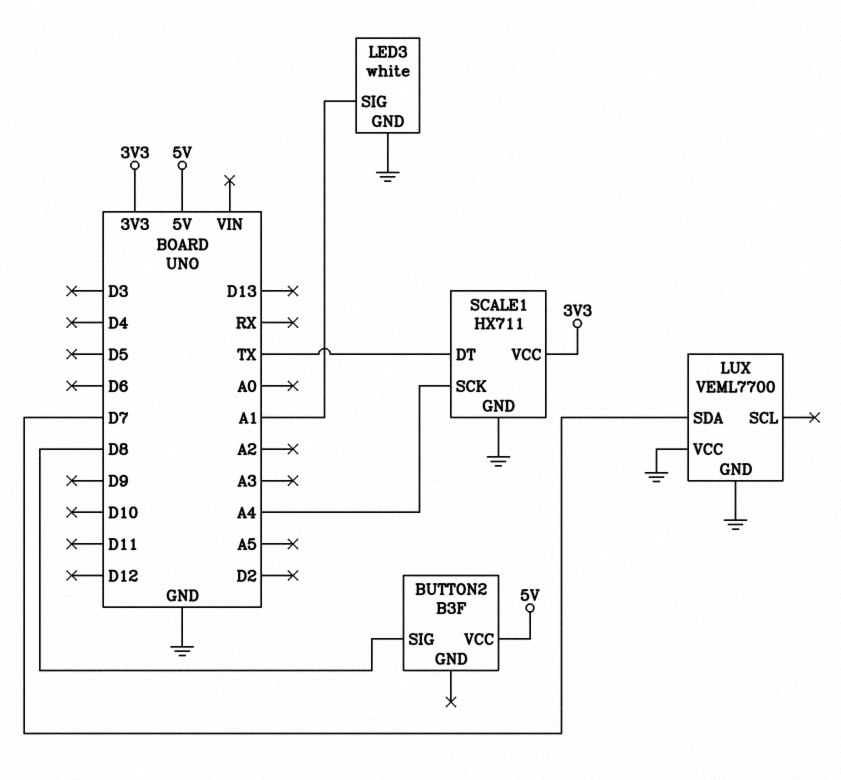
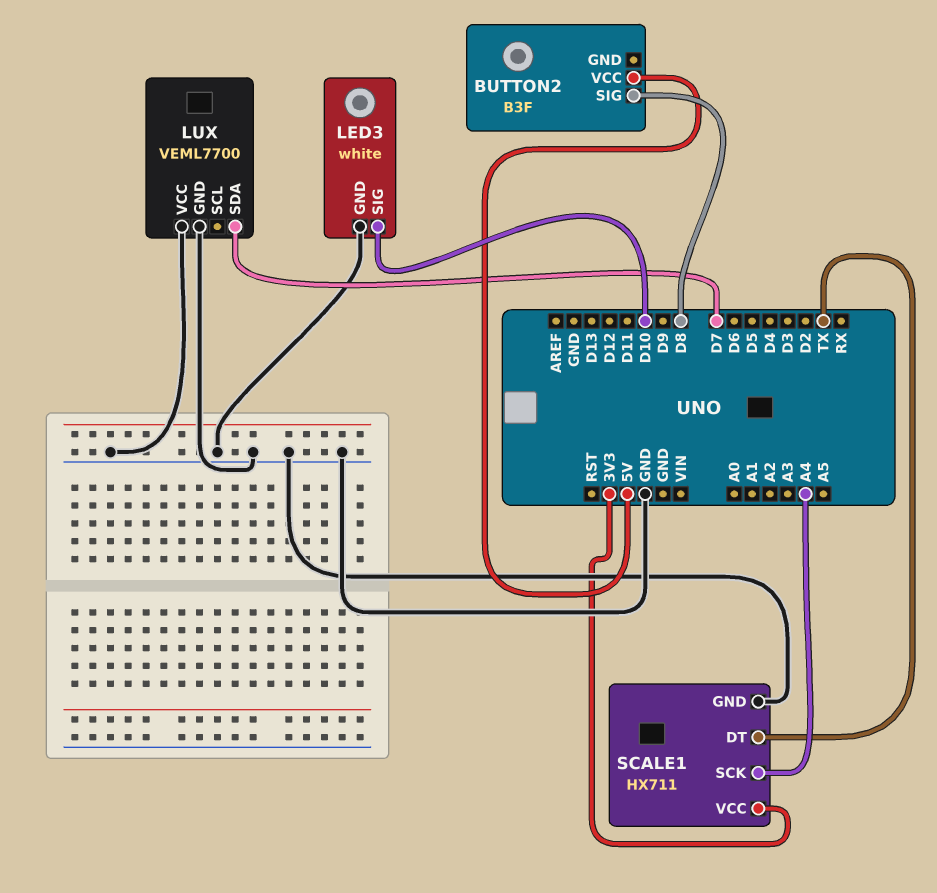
LED3 pin SIG: A1 -> D10

